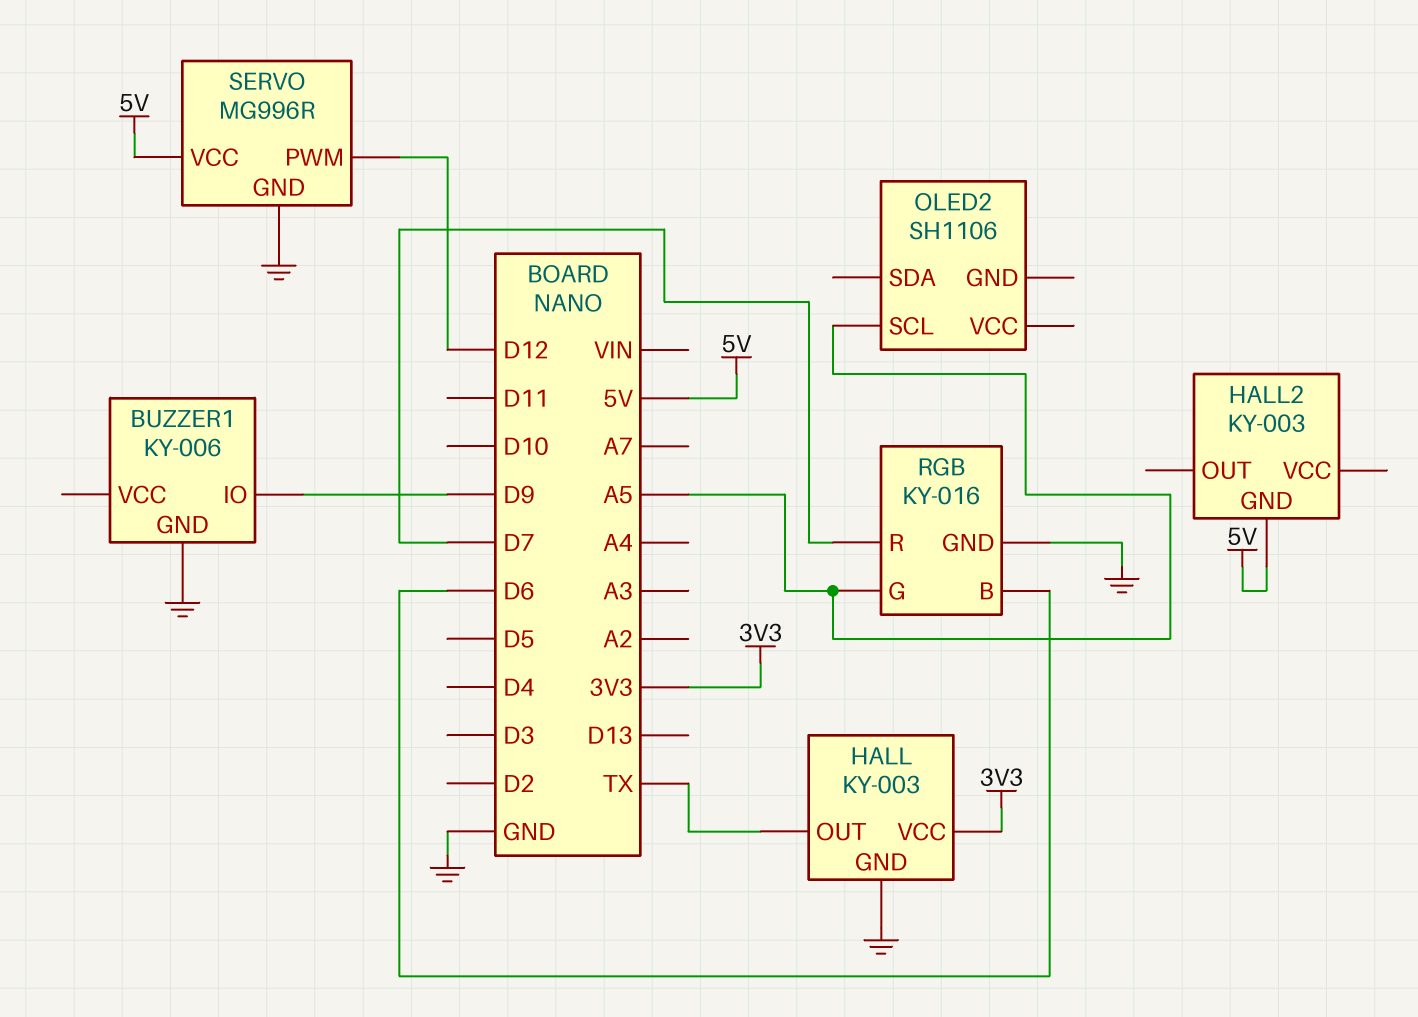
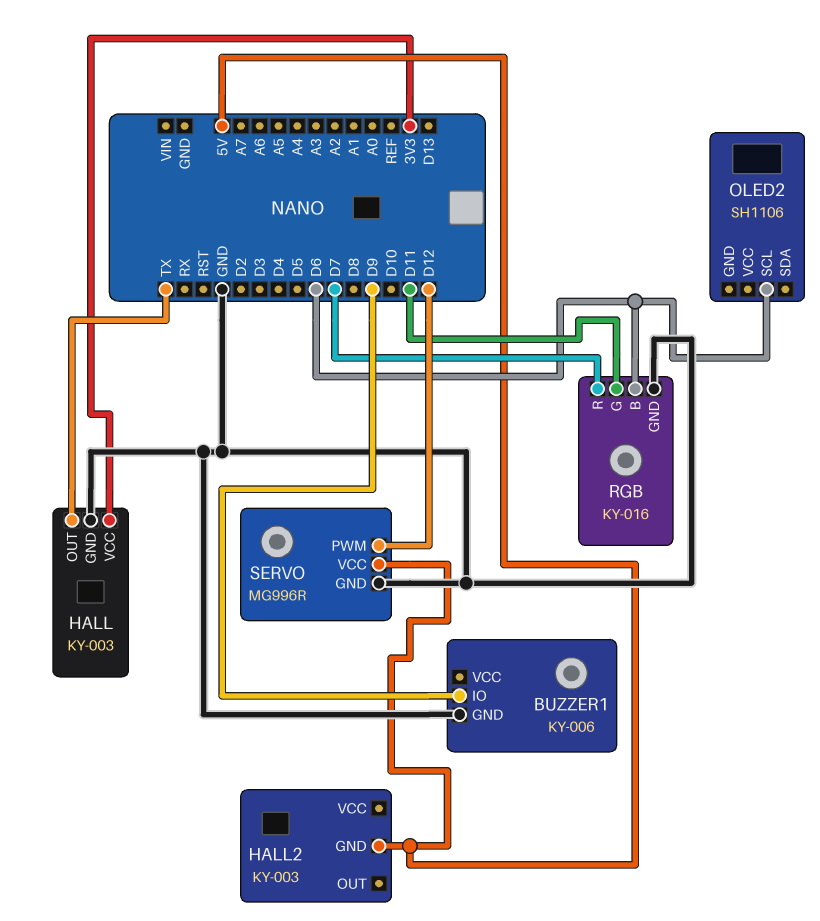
OLED2 pin SCL: A5 -> D6
RGB pin G: A5 -> D11

